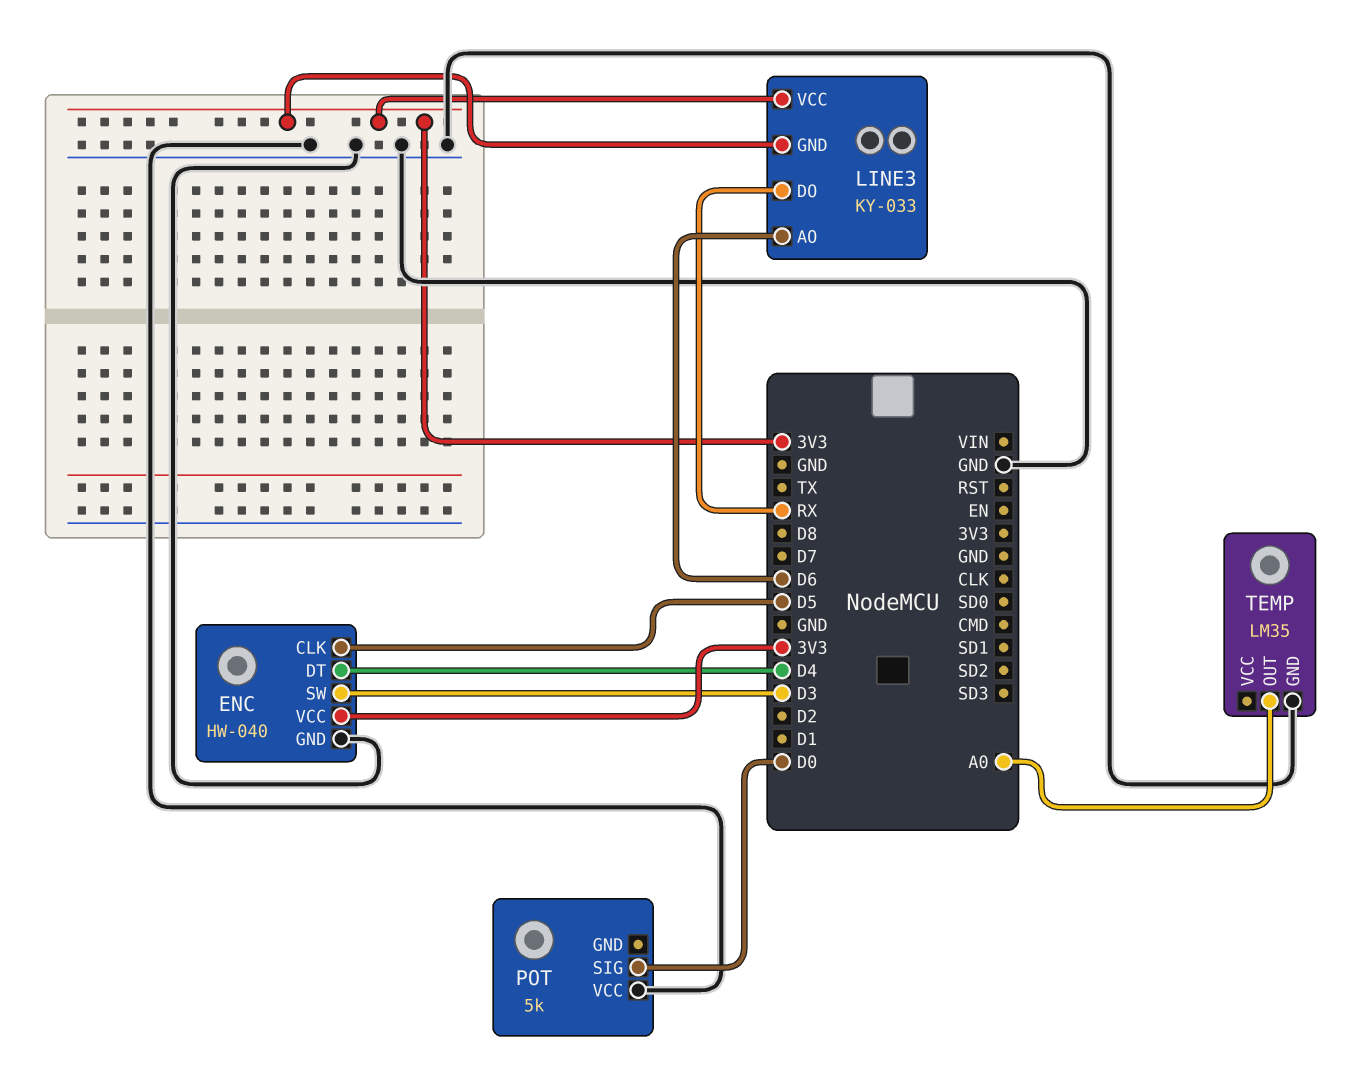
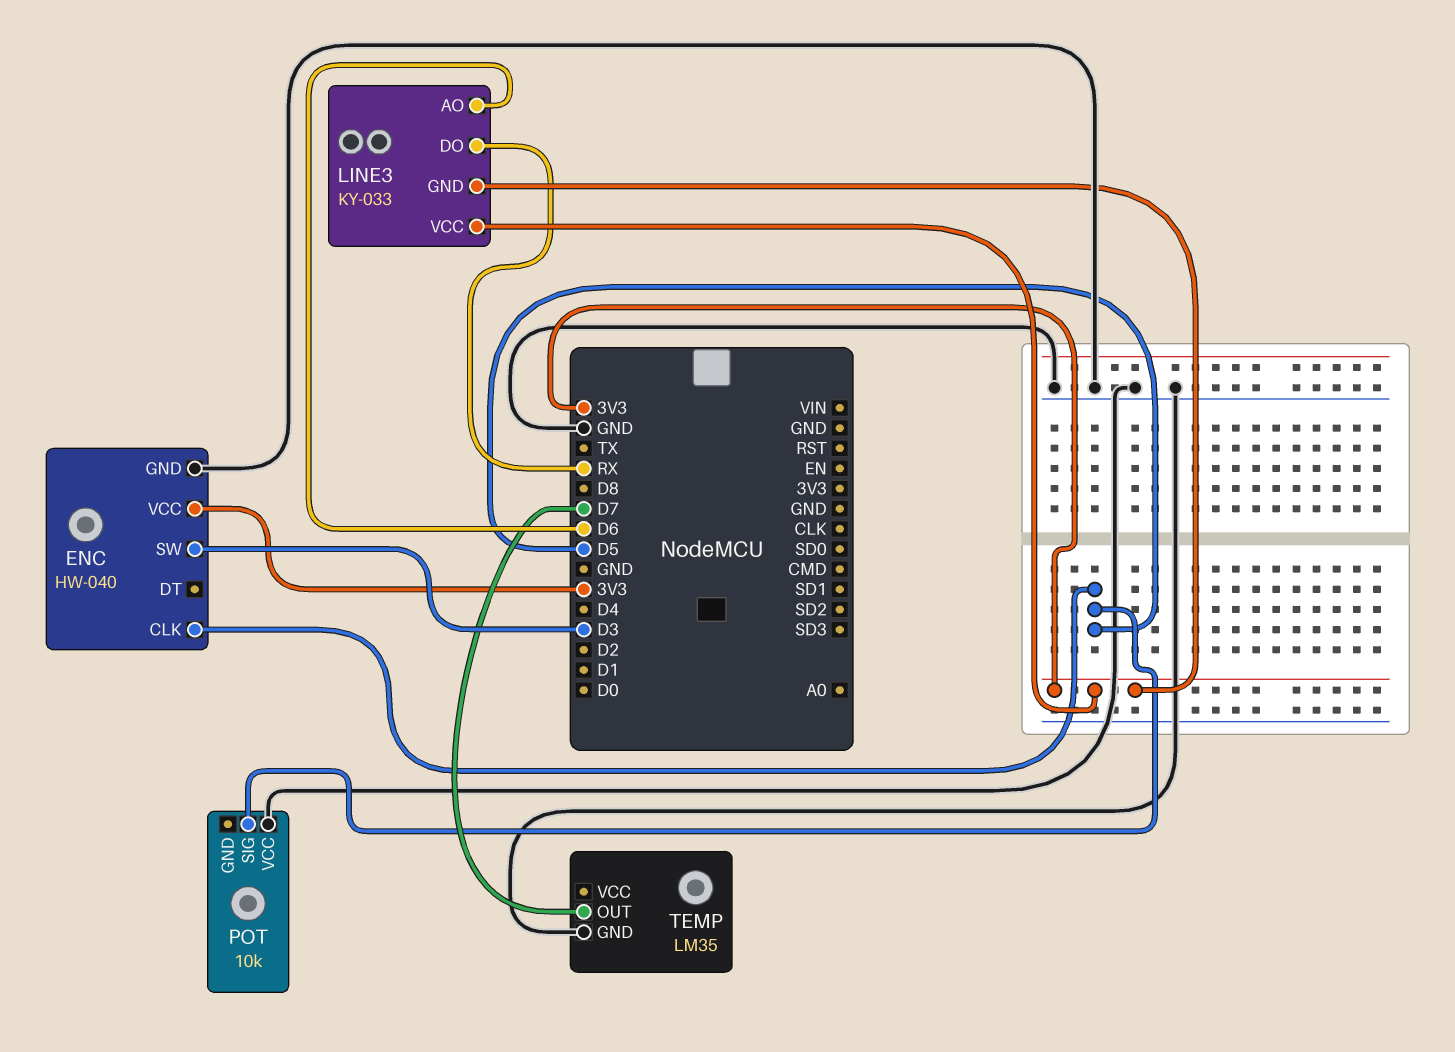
ENC pin DT: D4 -> none
POT: 5k -> 10k
POT pin SIG: D0 -> D5
TEMP pin OUT: A0 -> D7

